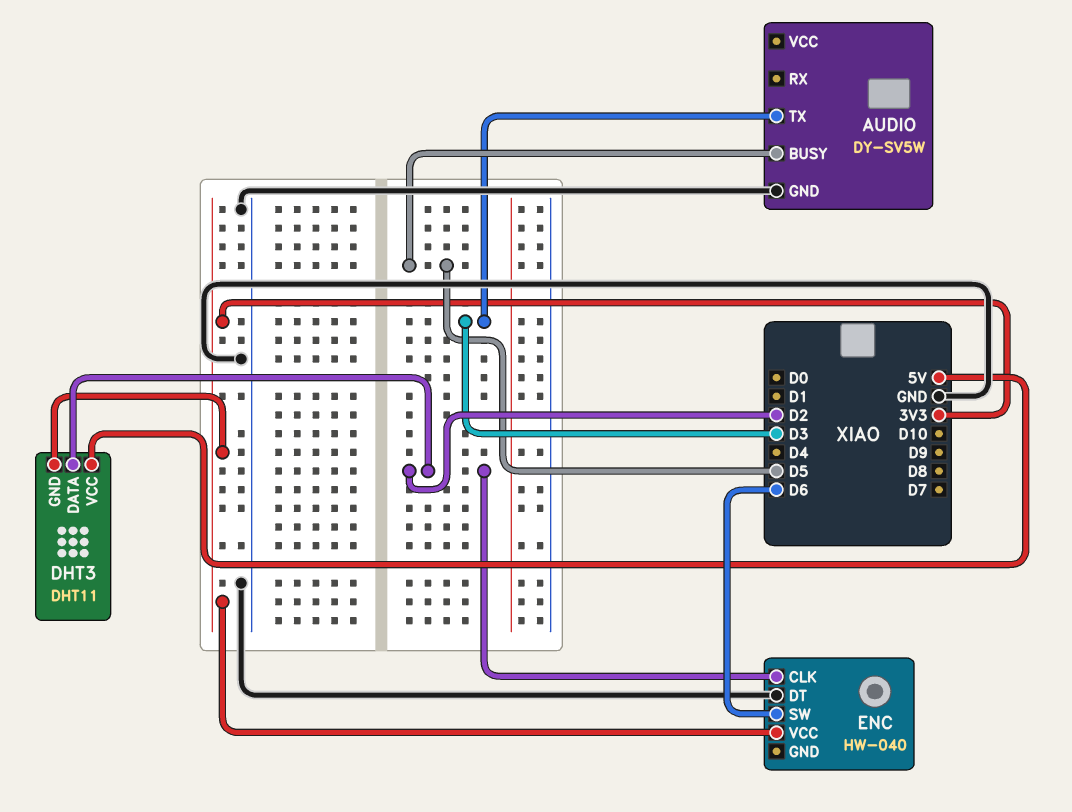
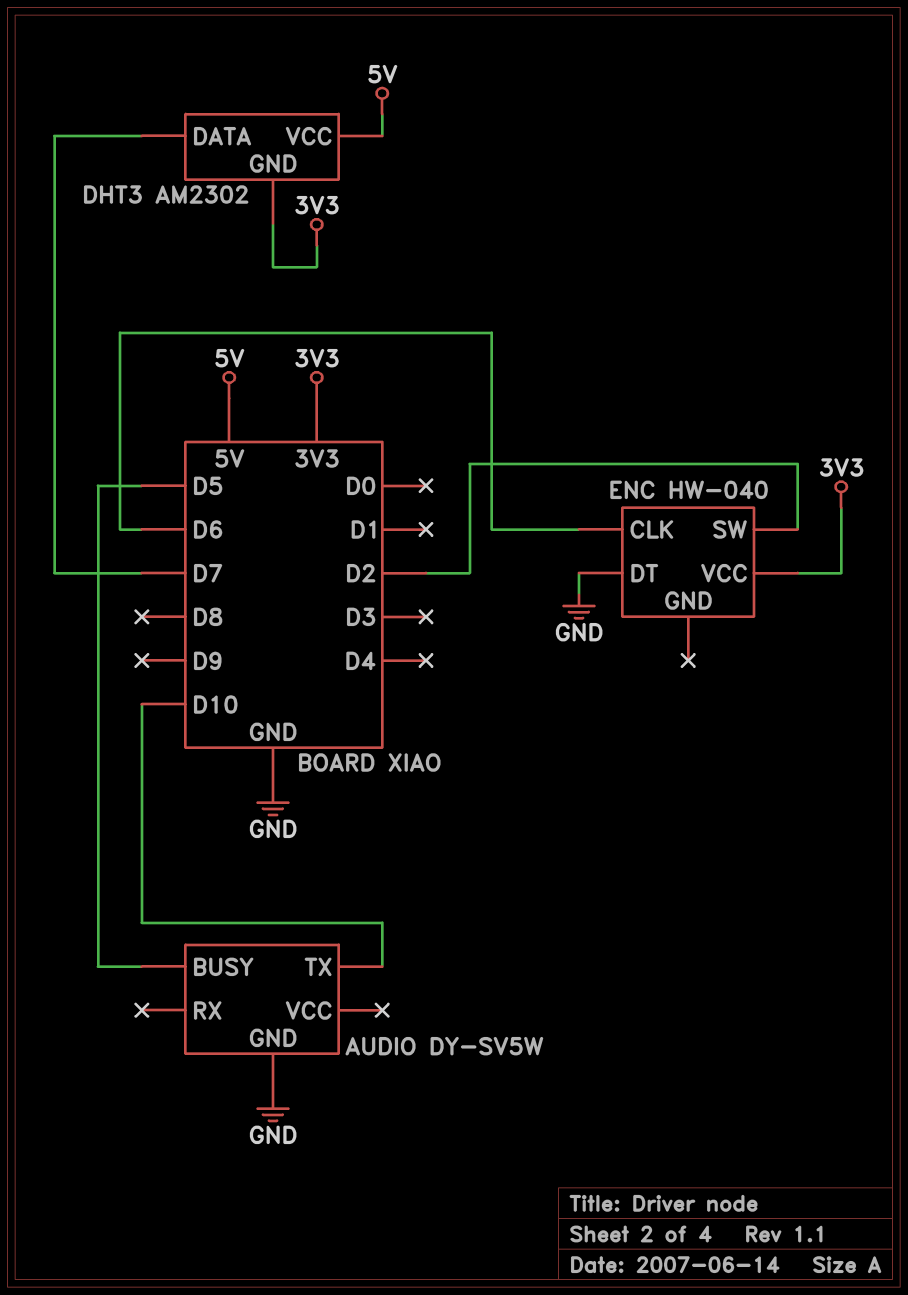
AUDIO pin TX: D3 -> D10
DHT3: DHT11 -> AM2302
DHT3 pin DATA: D2 -> D7
ENC pin CLK: D2 -> D6
ENC pin SW: D6 -> D2

